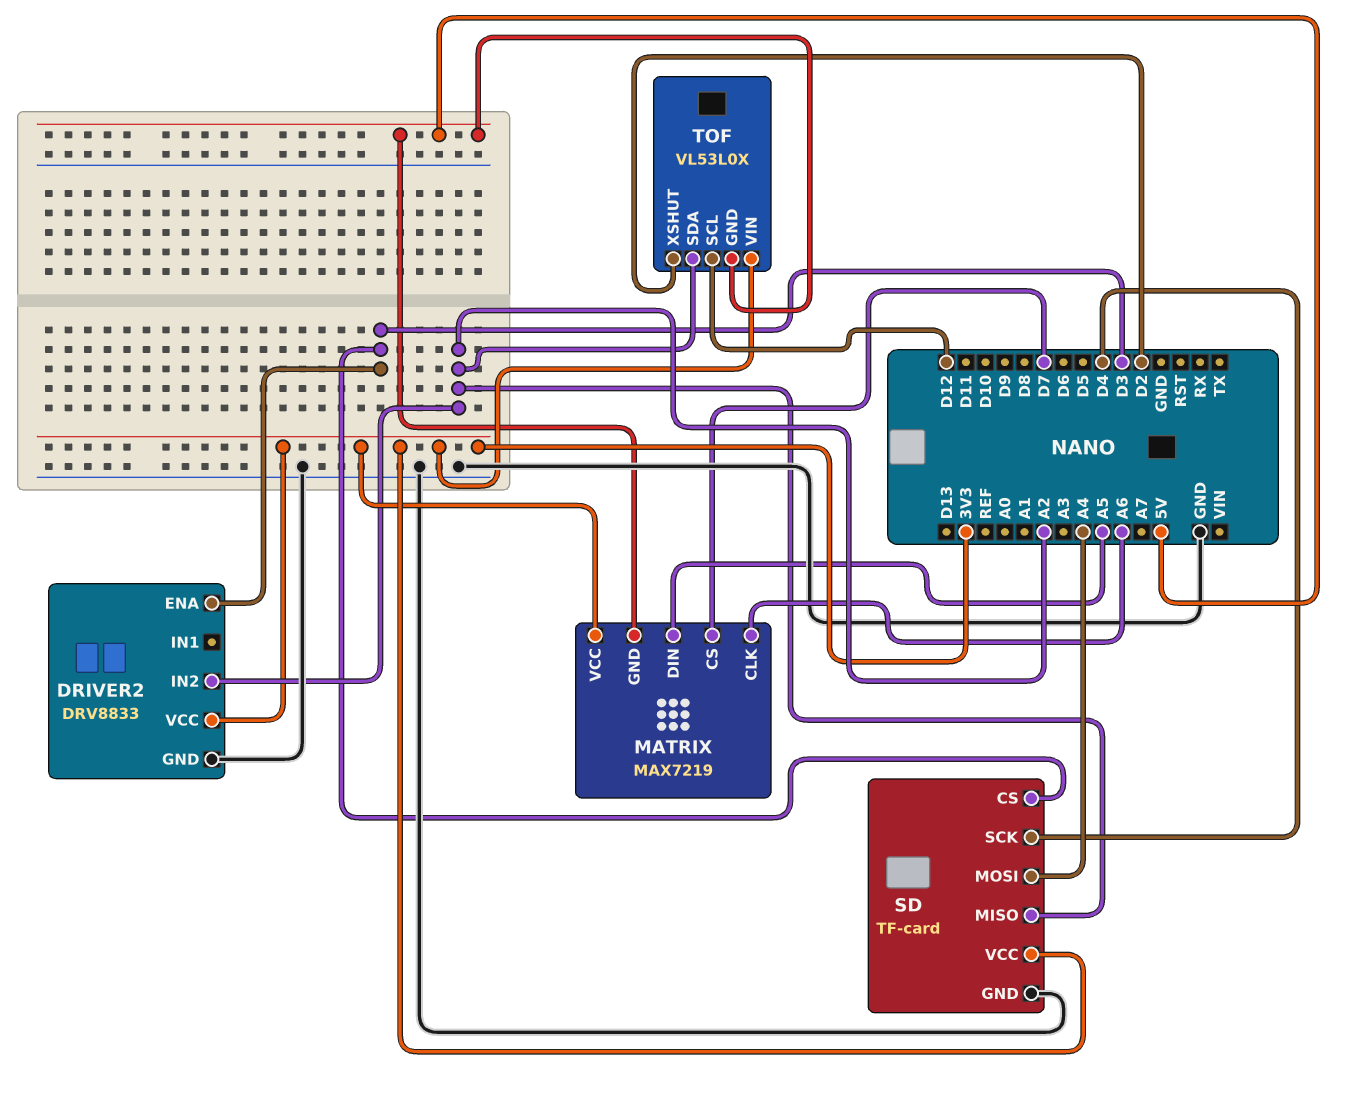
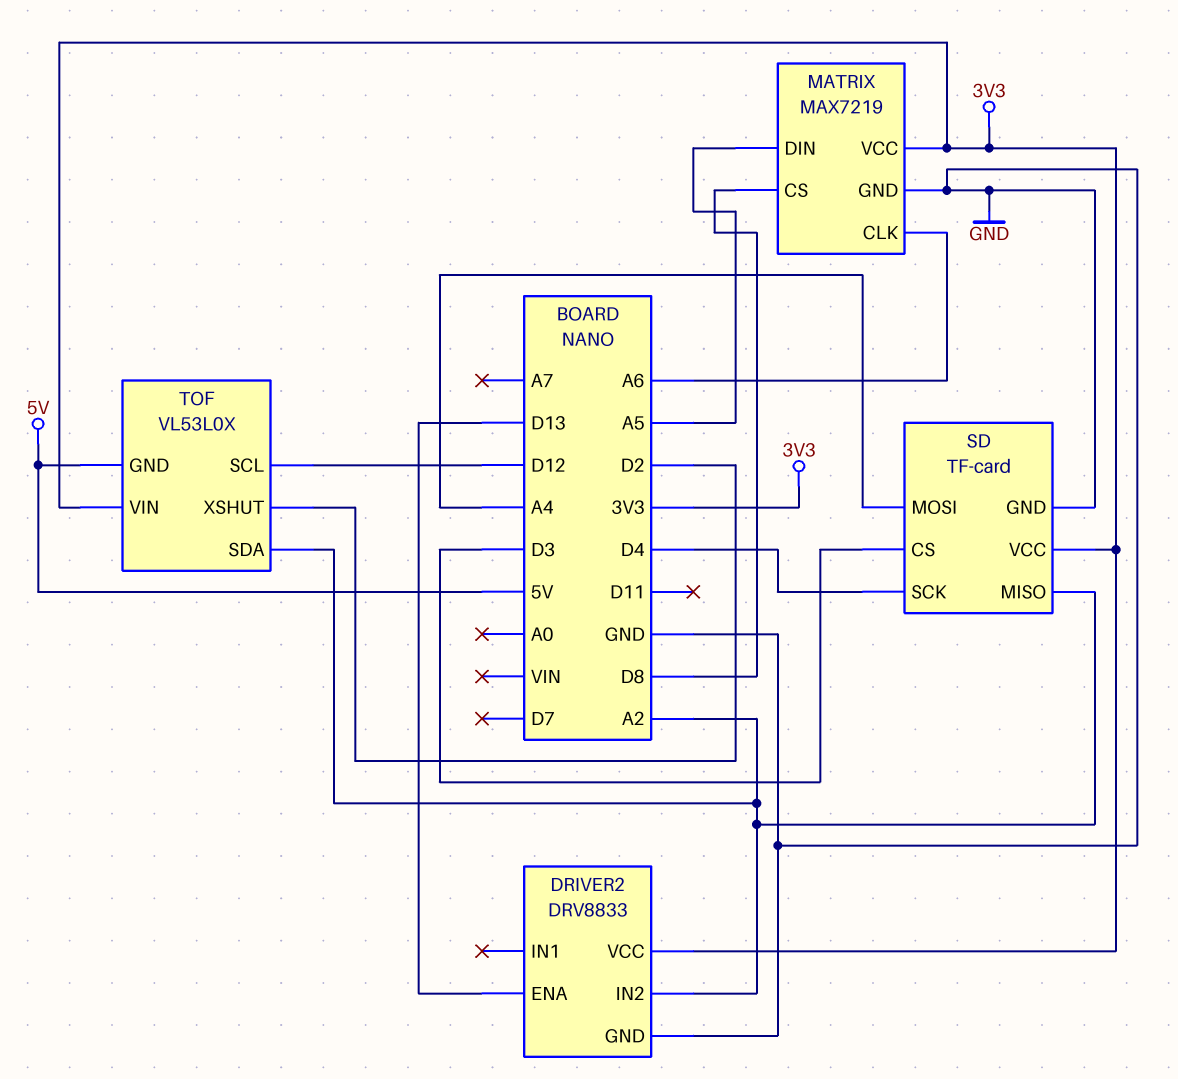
DRIVER2 pin ENA: D3 -> D13
MATRIX pin CS: D7 -> D8
MATRIX pin GND: 5V -> GND

